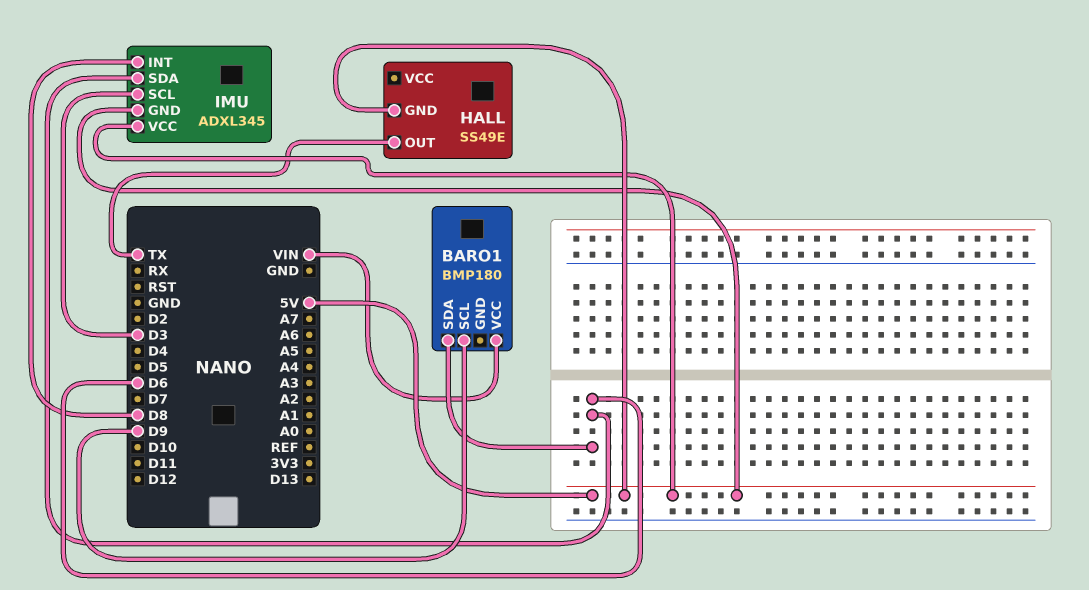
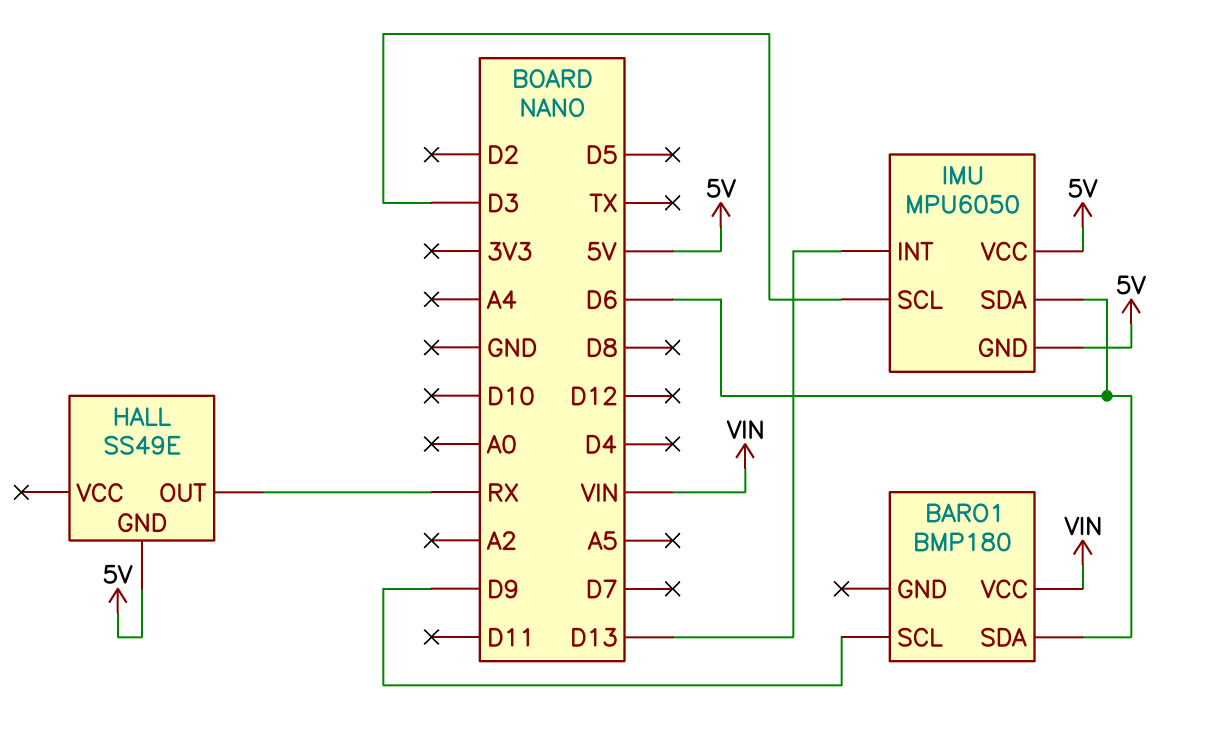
HALL pin OUT: TX -> RX
IMU: ADXL345 -> MPU6050
IMU pin INT: D8 -> D13

